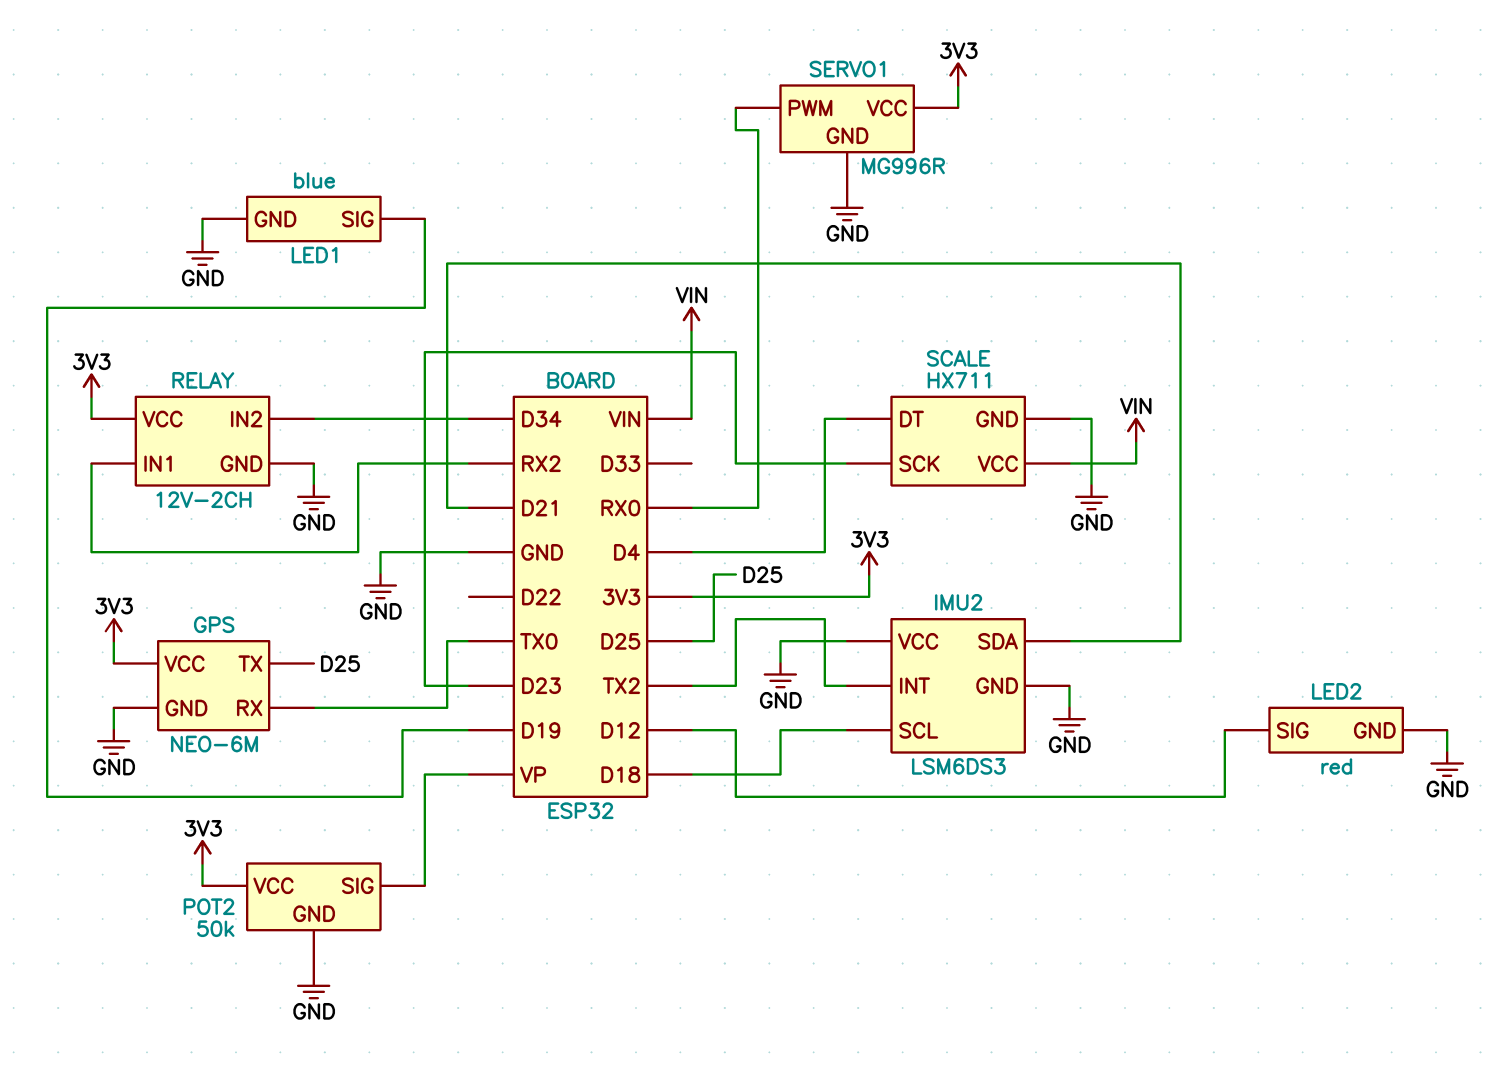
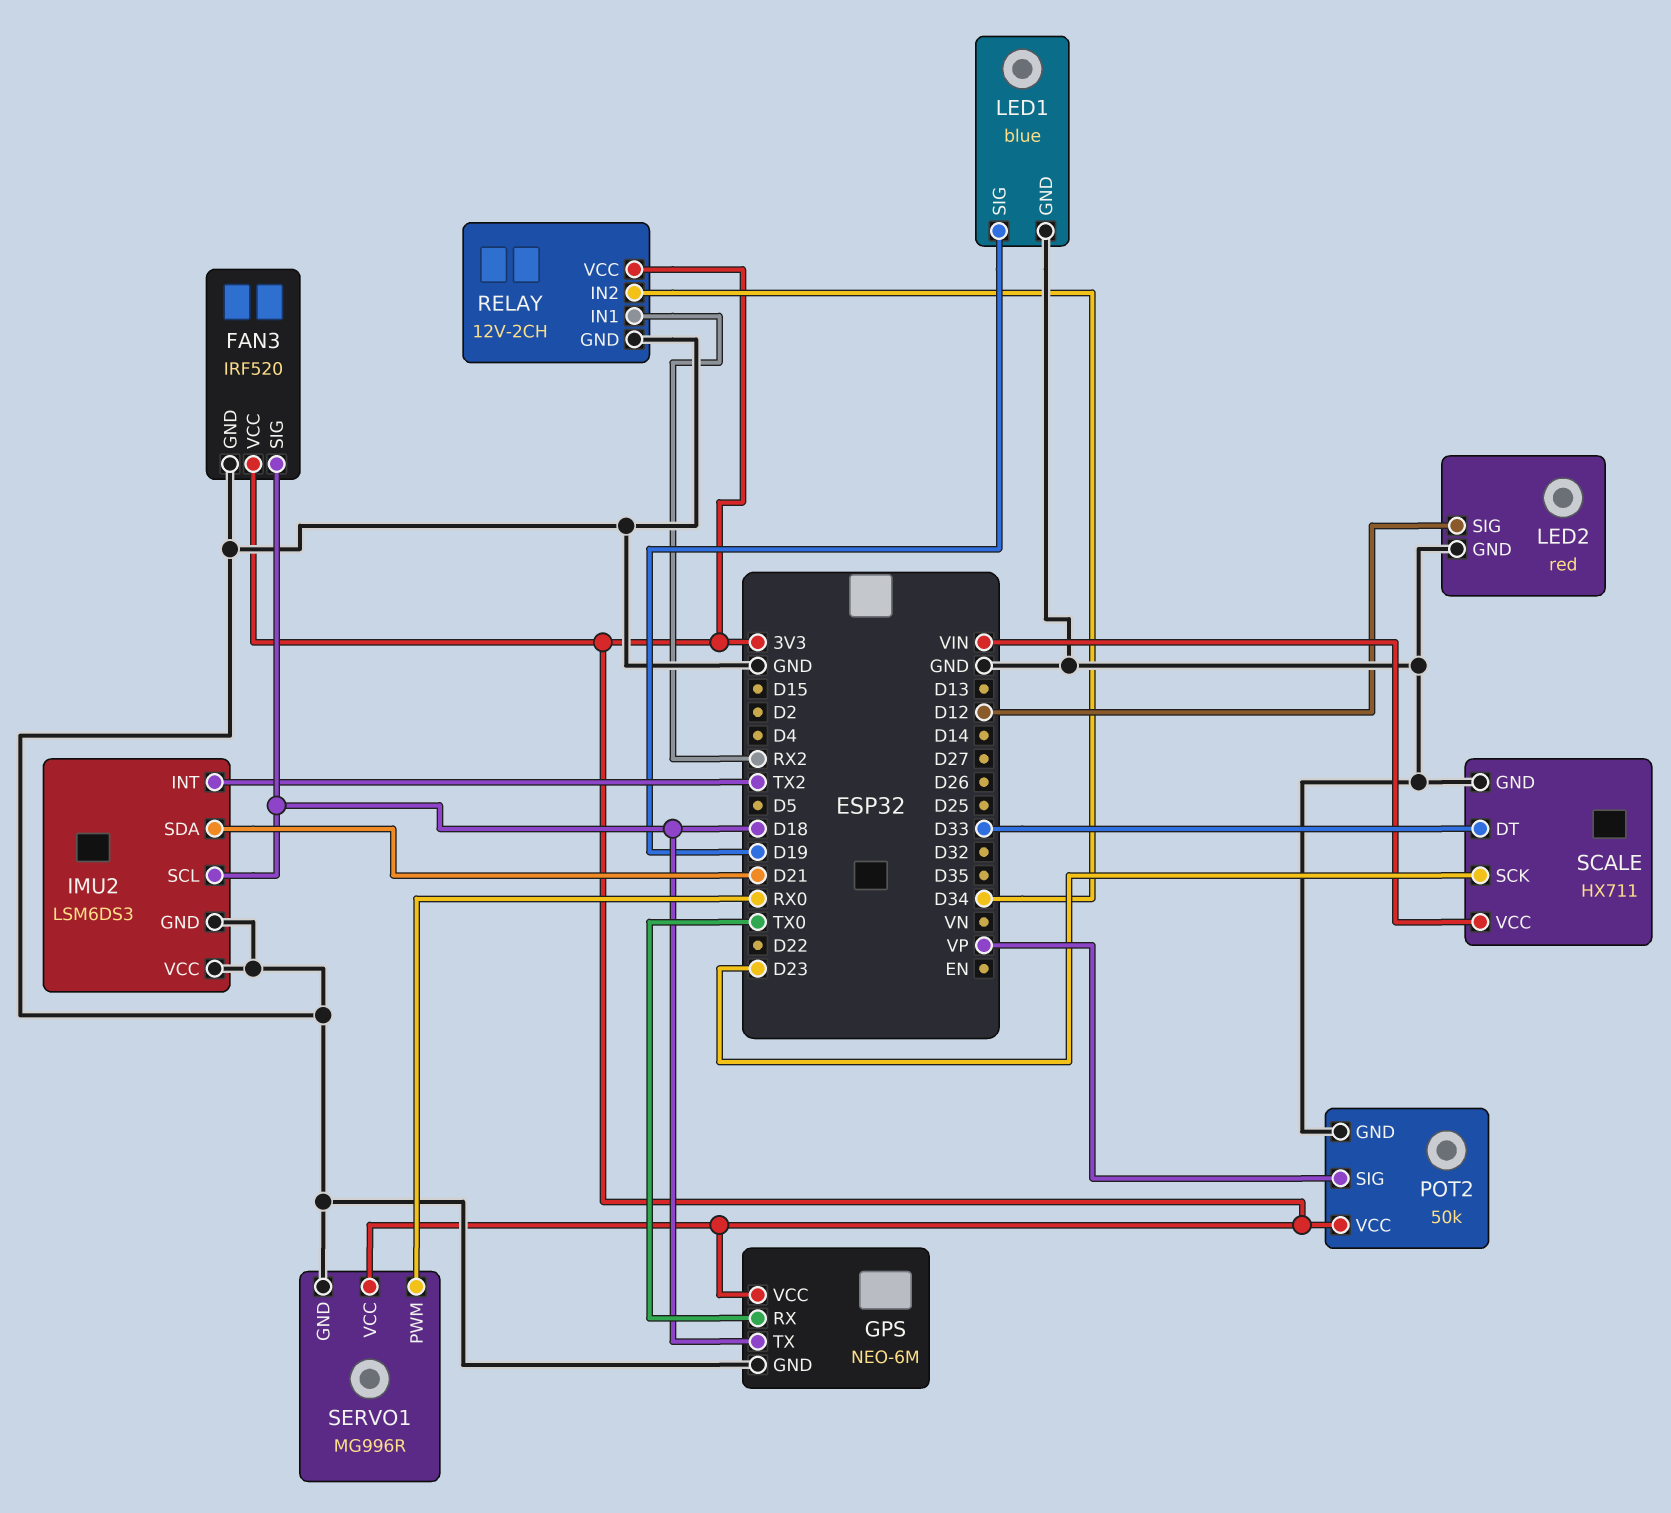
FAN3: none -> IRF520
FAN3 pin GND: none -> GND
FAN3 pin SIG: none -> D18
FAN3 pin VCC: none -> 3V3
GPS pin TX: D25 -> D18
SCALE pin DT: D4 -> D33

